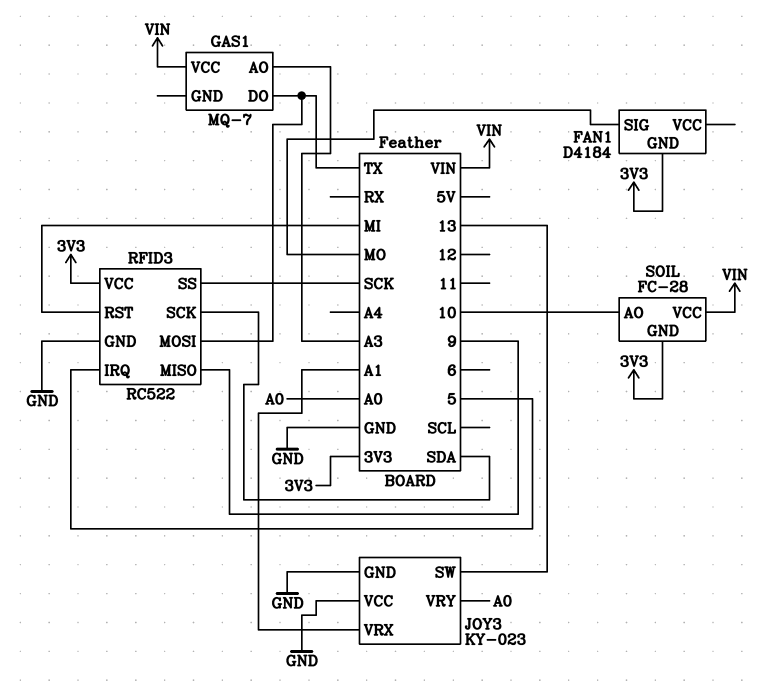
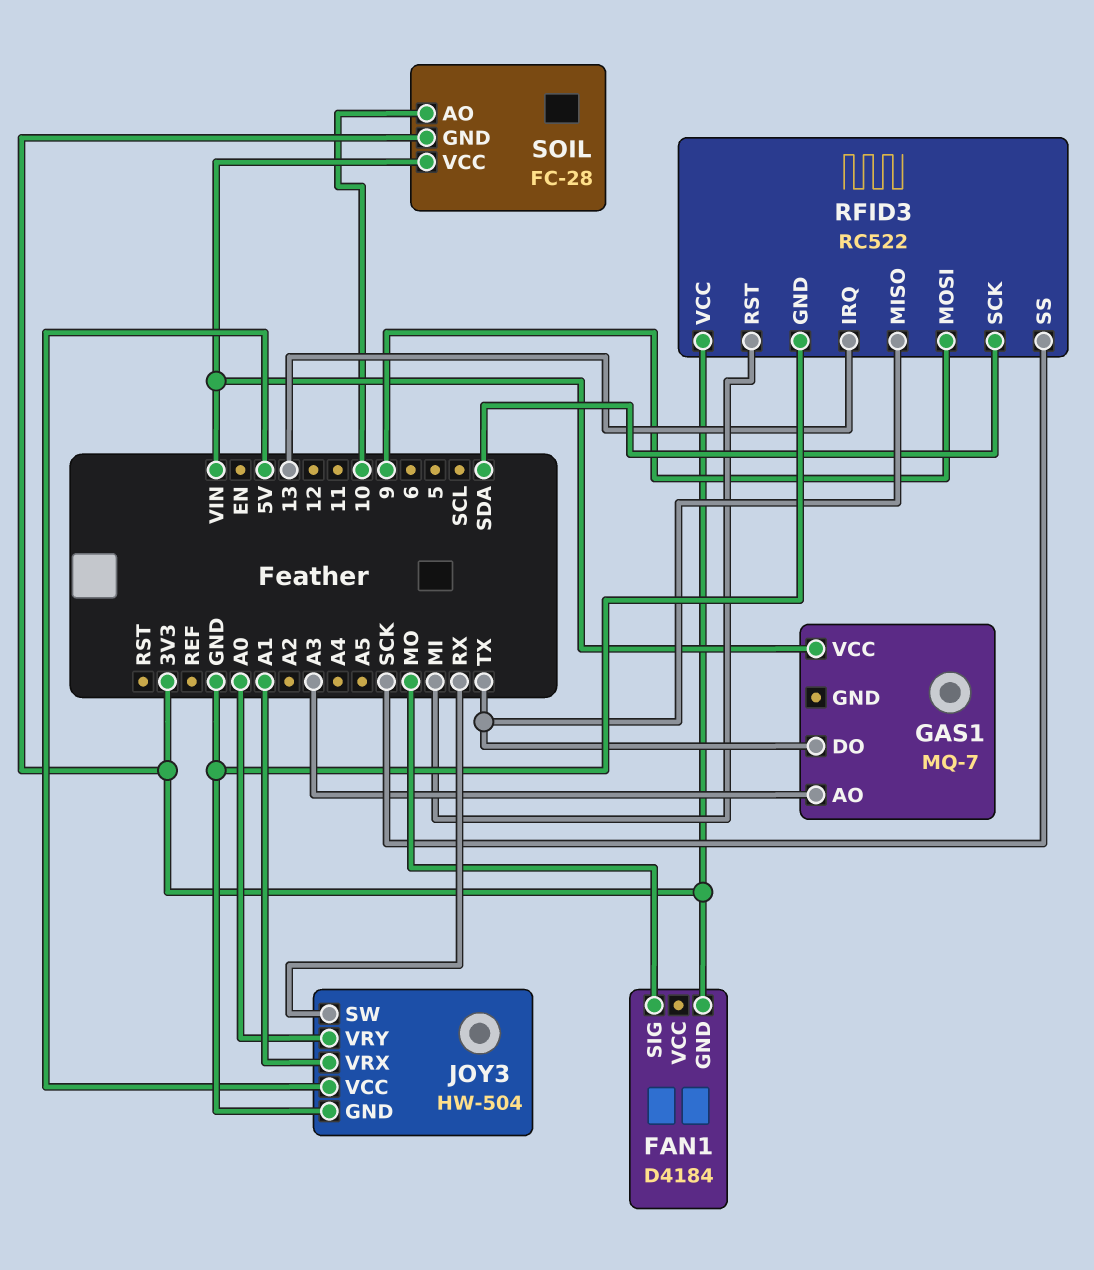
JOY3: KY-023 -> HW-504
JOY3 pin SW: 13 -> RX
JOY3 pin VCC: GND -> 5V
RFID3 pin IRQ: 5 -> 13
RFID3 pin MISO: 9 -> TX
RFID3 pin MOSI: TX -> 9

